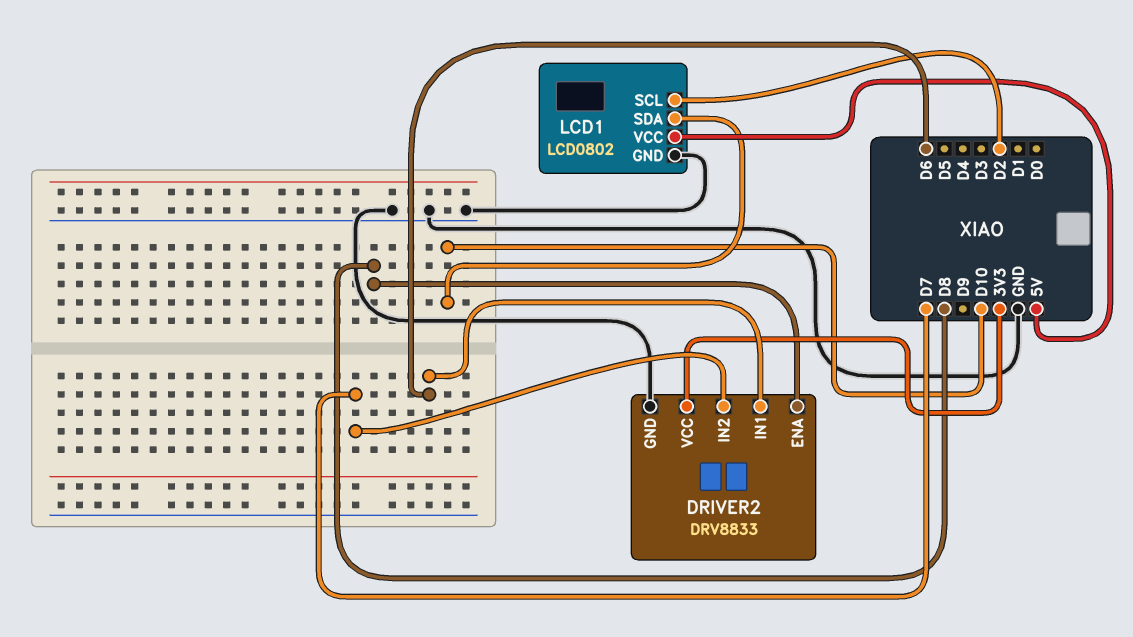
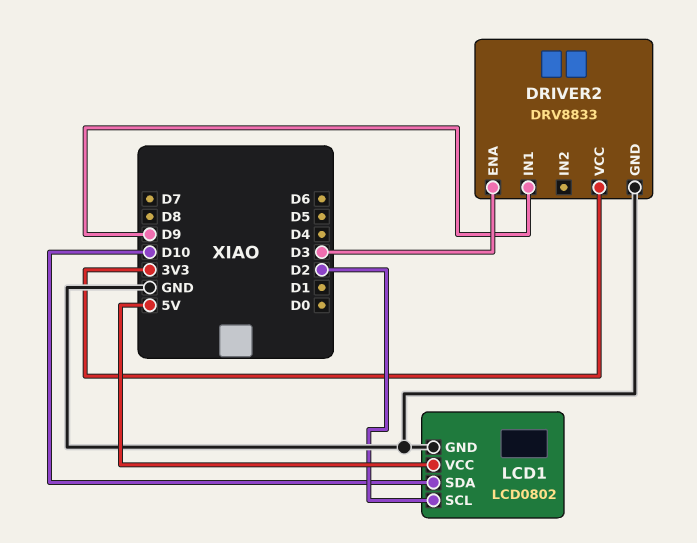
DRIVER2 pin ENA: D8 -> D3
DRIVER2 pin IN1: D6 -> D9
DRIVER2 pin IN2: D7 -> none

